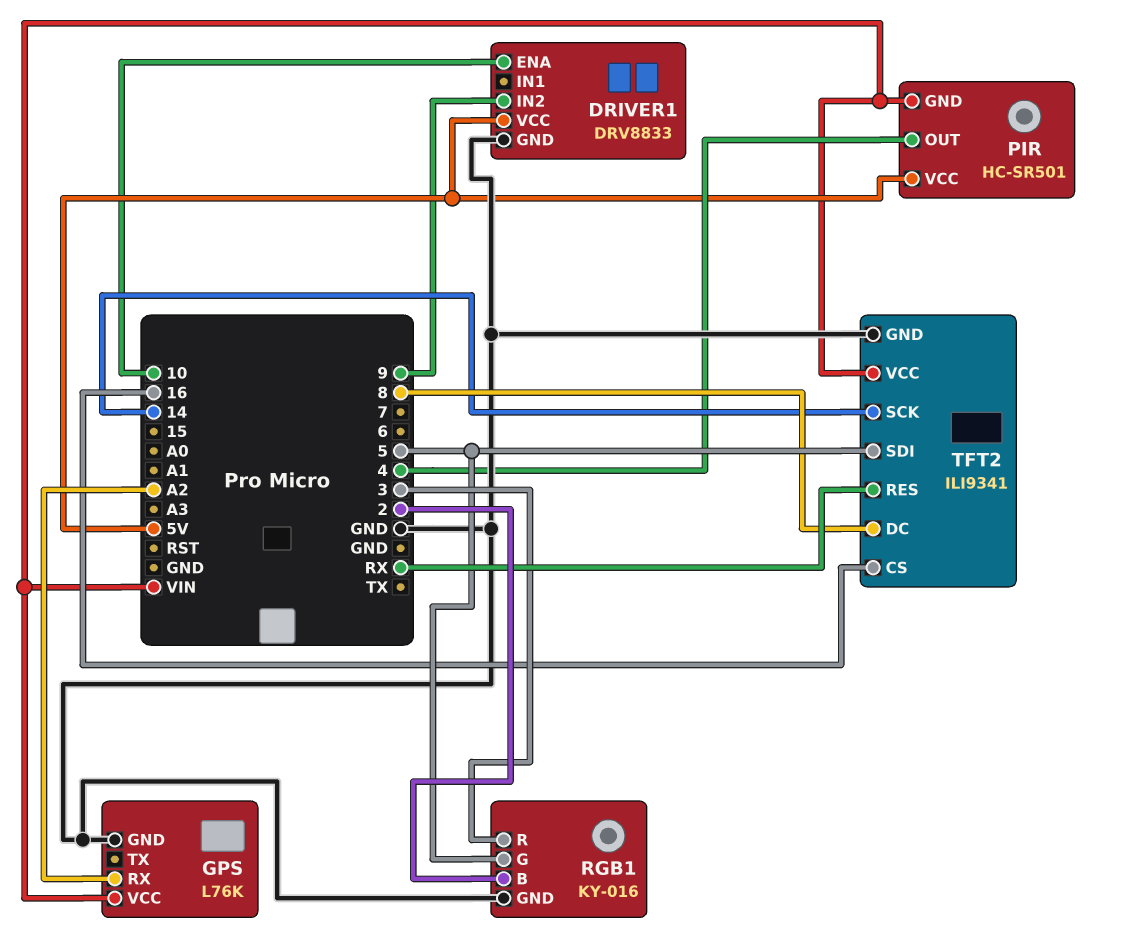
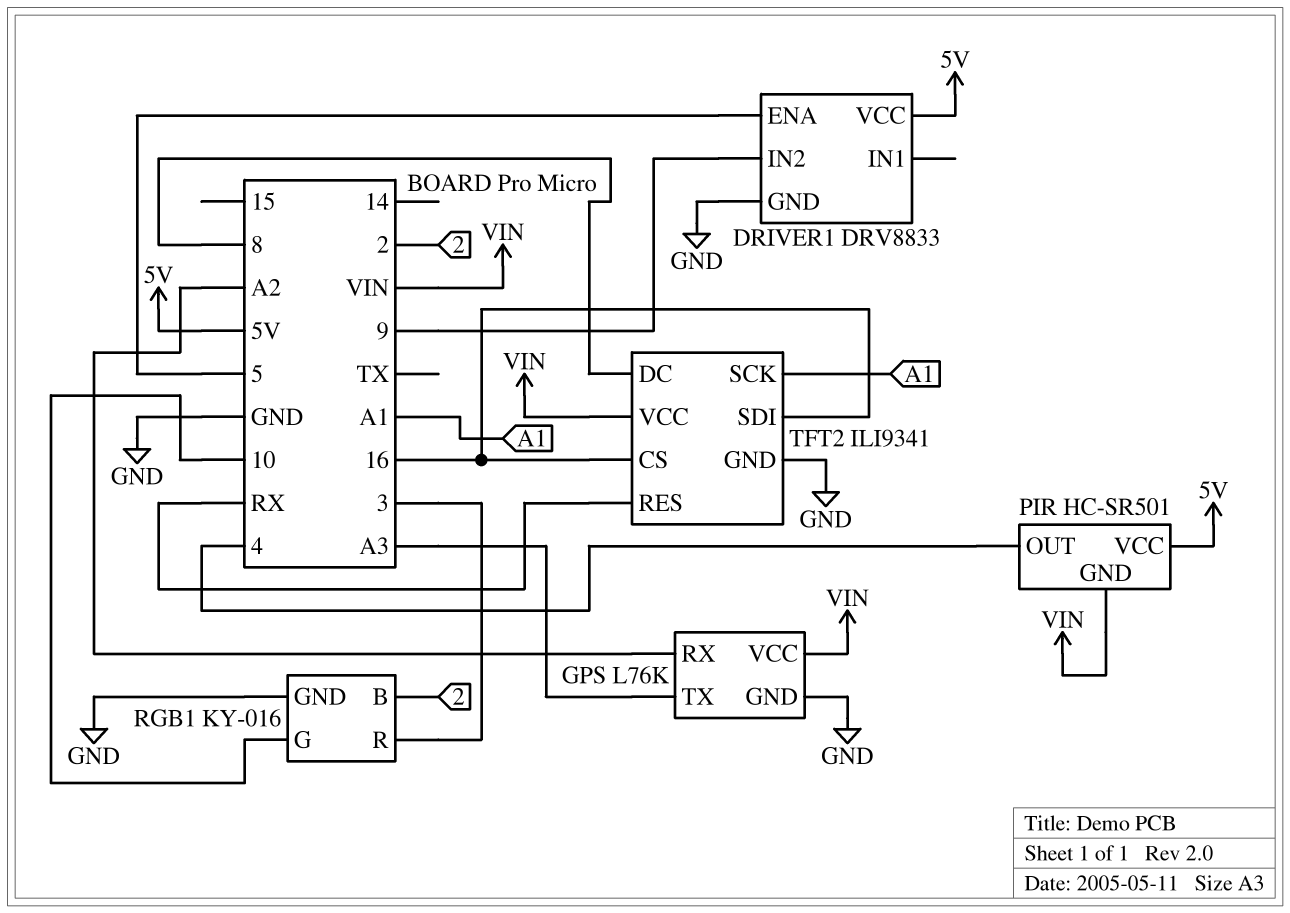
DRIVER1 pin ENA: 10 -> 5
GPS pin TX: none -> A3
RGB1 pin G: 5 -> 10
TFT2 pin SCK: 14 -> A1
TFT2 pin SDI: 5 -> 16

